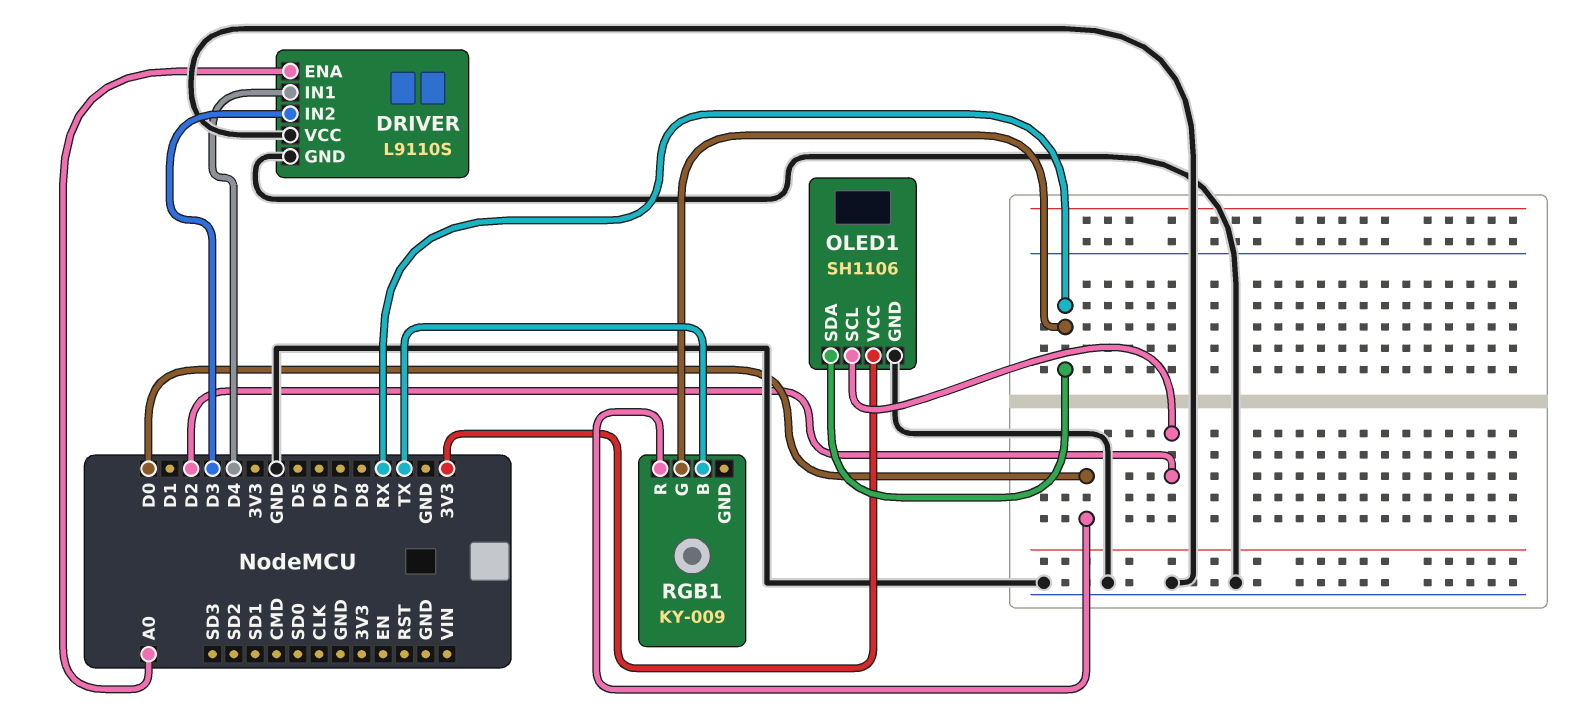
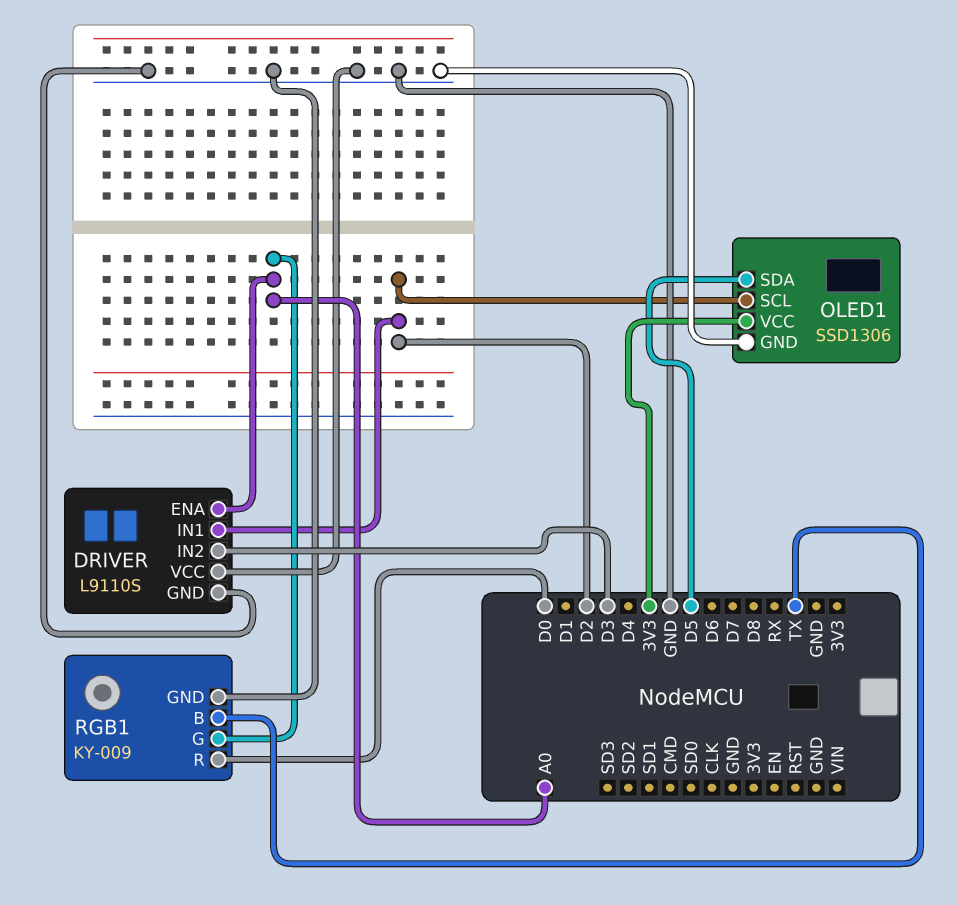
DRIVER pin IN1: D4 -> D2
OLED1: SH1106 -> SSD1306
OLED1 pin SDA: RX -> D5
RGB1 pin G: RX -> A0
RGB1 pin GND: none -> GND

